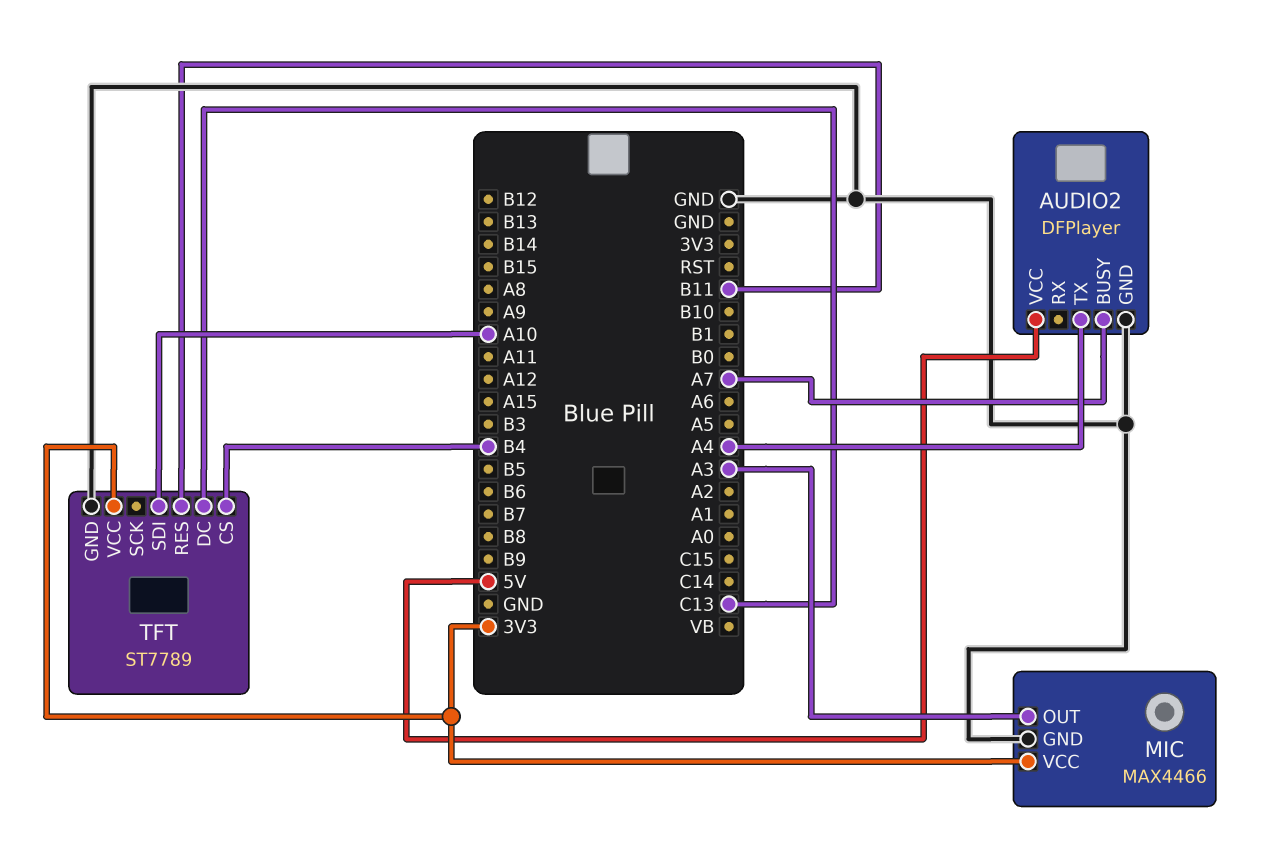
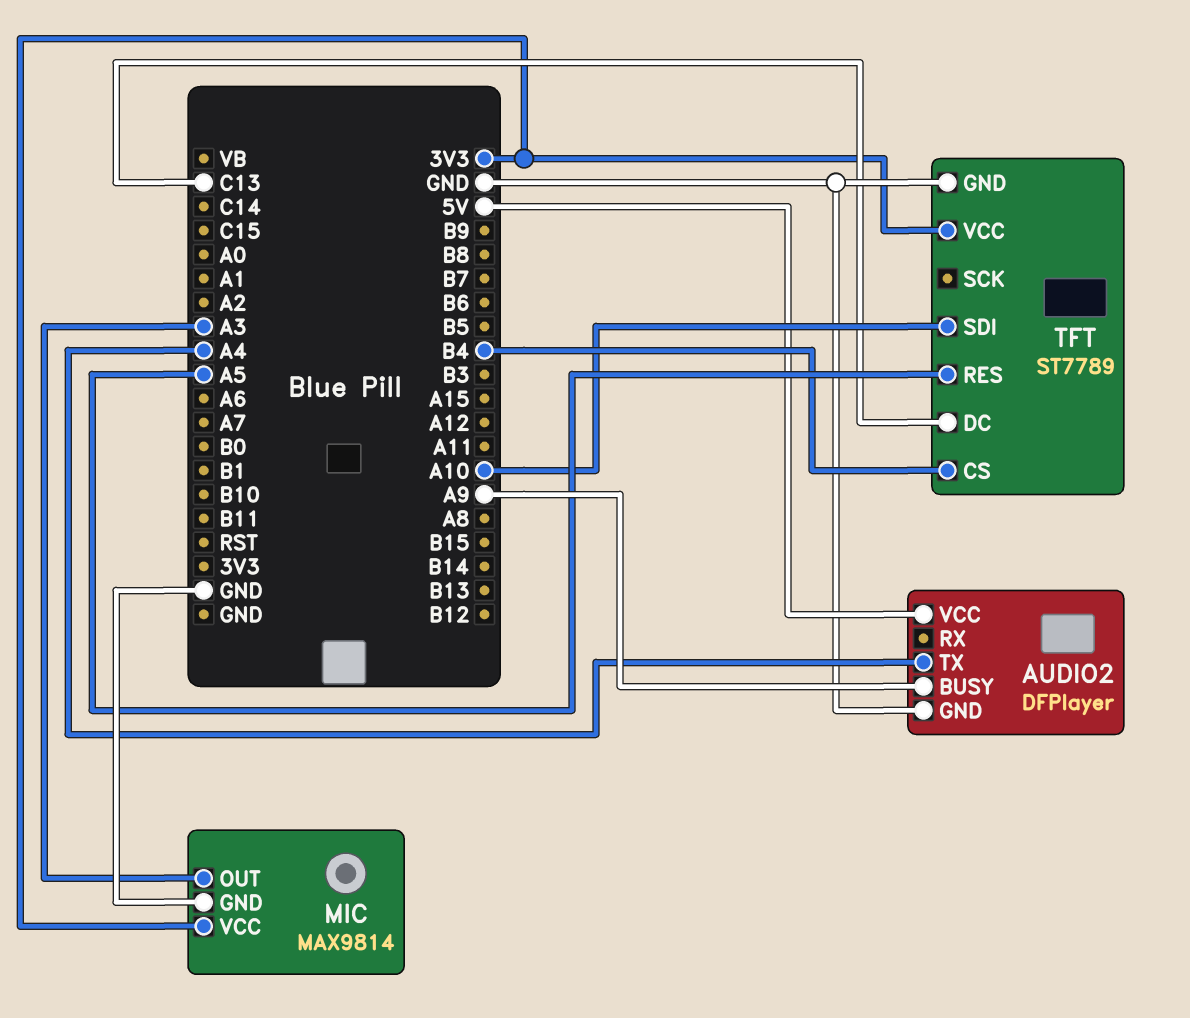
AUDIO2 pin BUSY: A7 -> A9
MIC: MAX4466 -> MAX9814
TFT pin RES: B11 -> A5

